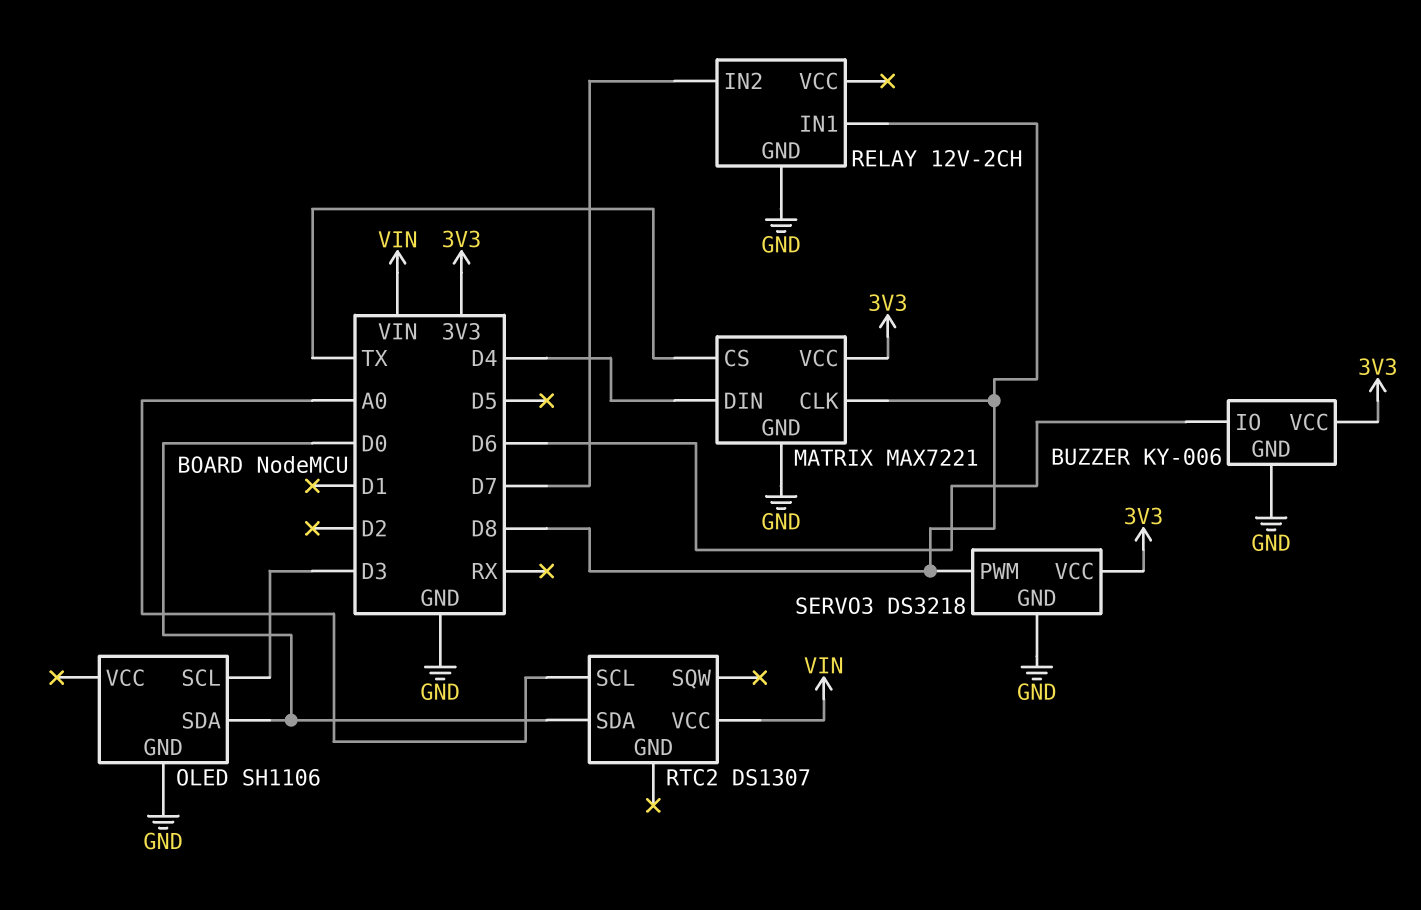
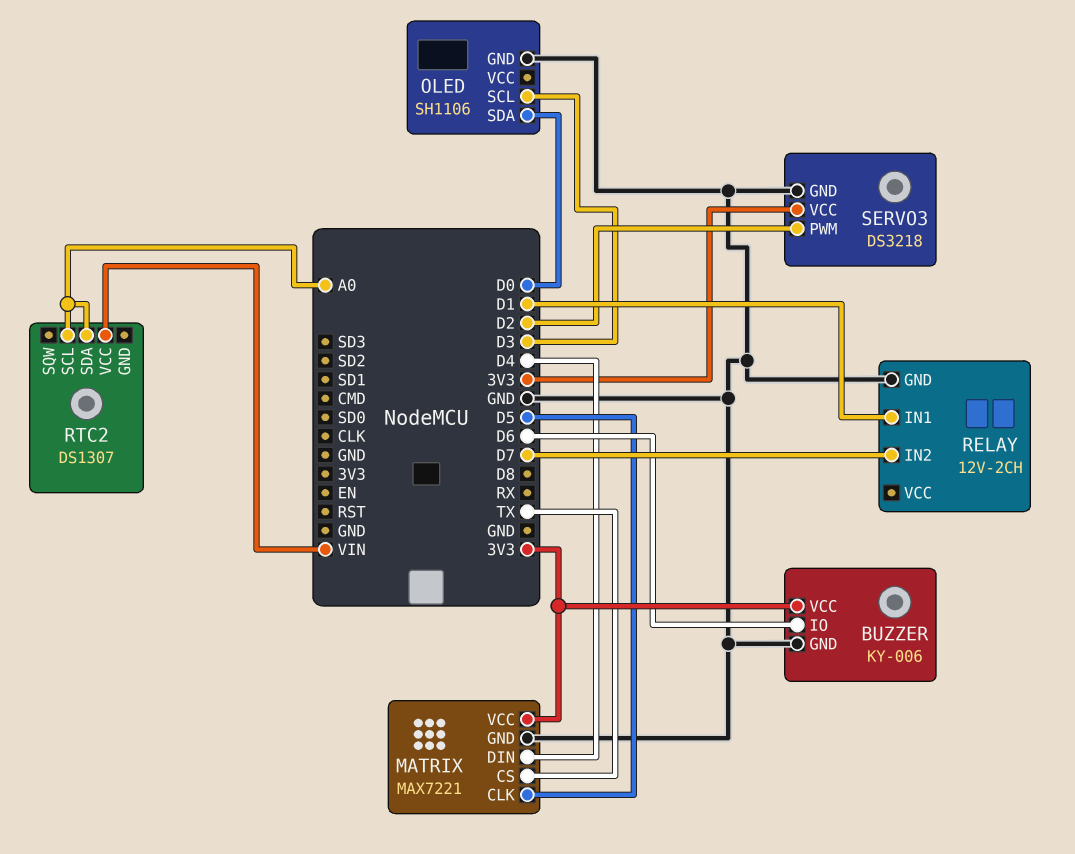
MATRIX pin CLK: D8 -> D5
RELAY pin IN1: D8 -> D1
RTC2 pin SDA: D0 -> A0
SERVO3 pin PWM: D8 -> D2

